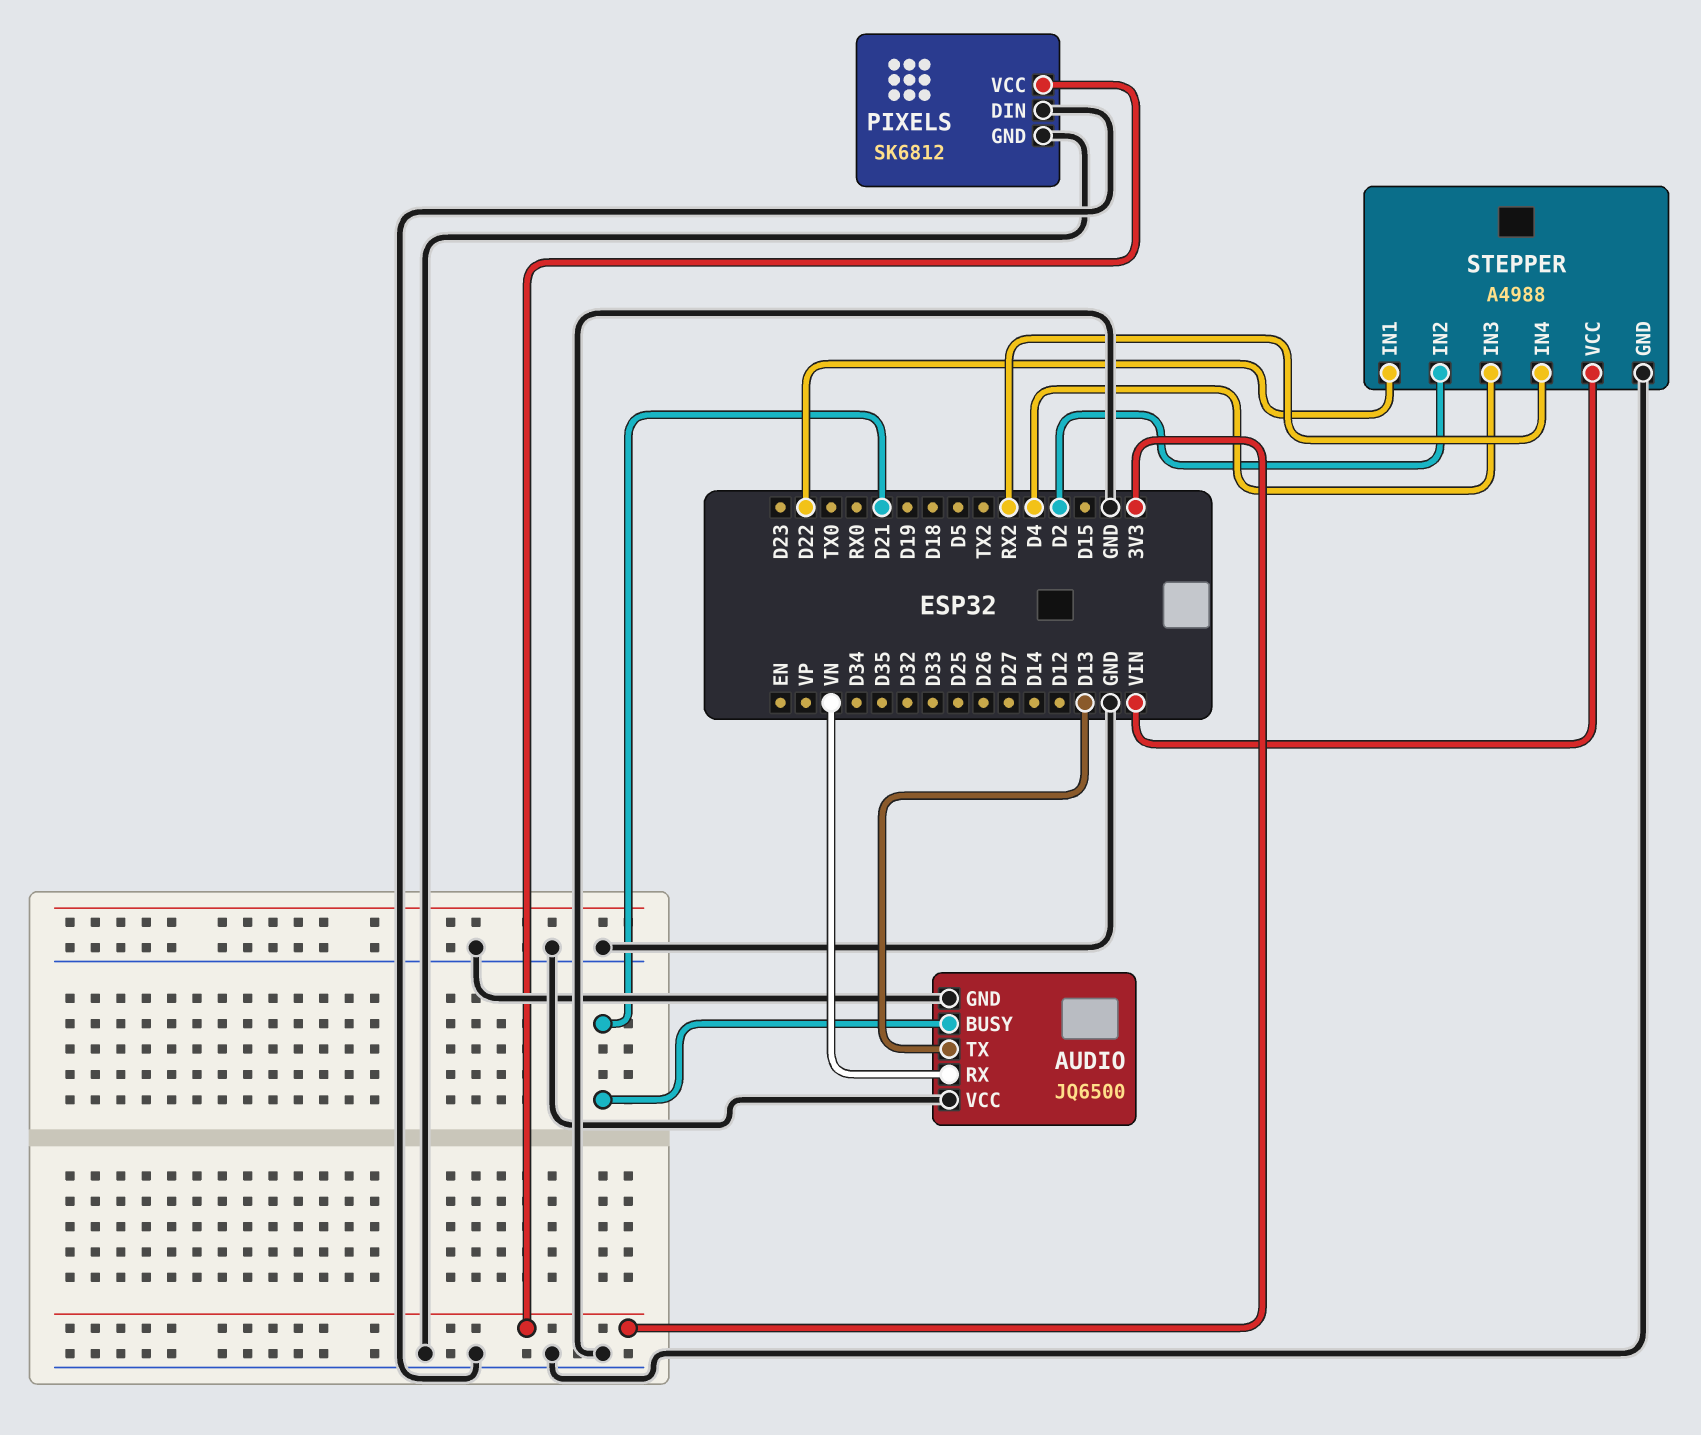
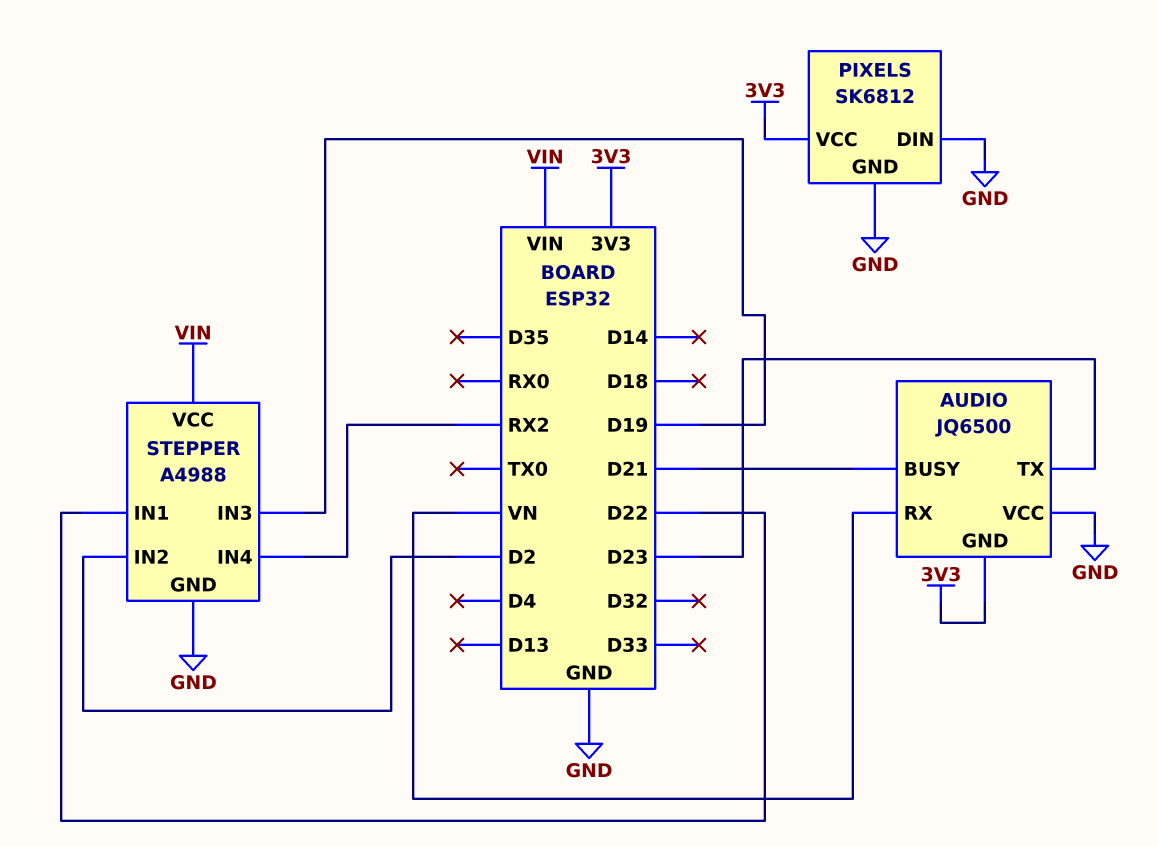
AUDIO pin GND: GND -> 3V3
AUDIO pin TX: D13 -> D23
STEPPER pin IN3: D4 -> D19

